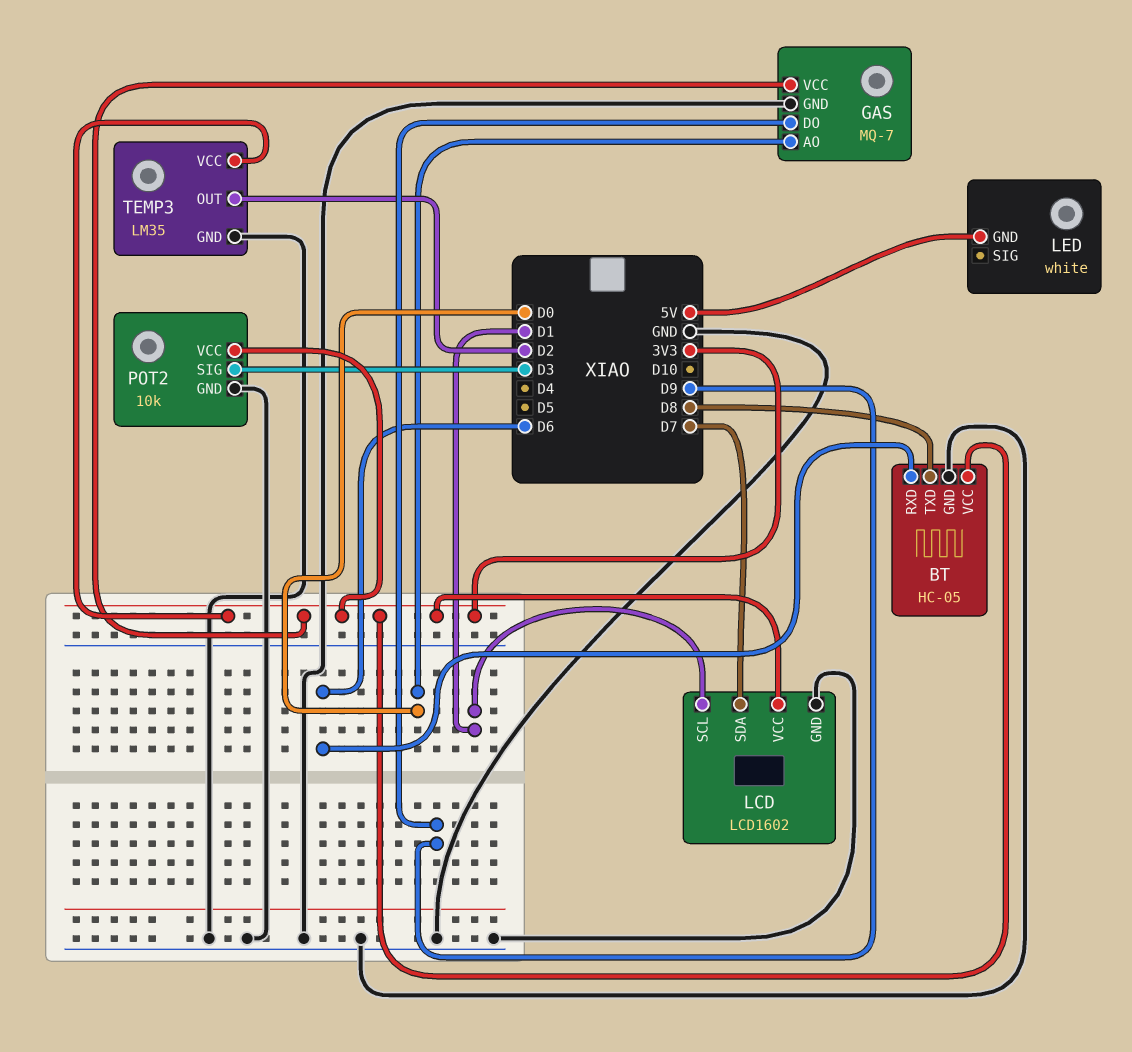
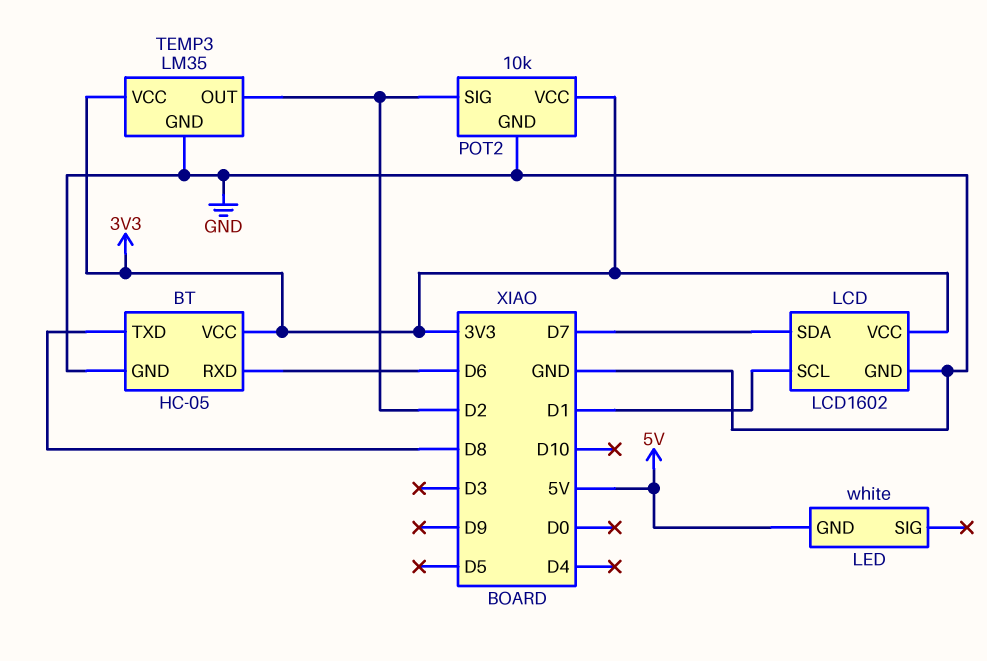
GAS: MQ-7 -> none
GAS pin AO: D0 -> none
GAS pin DO: D9 -> none
GAS pin GND: GND -> none
GAS pin VCC: 3V3 -> none
POT2 pin SIG: D3 -> D2

